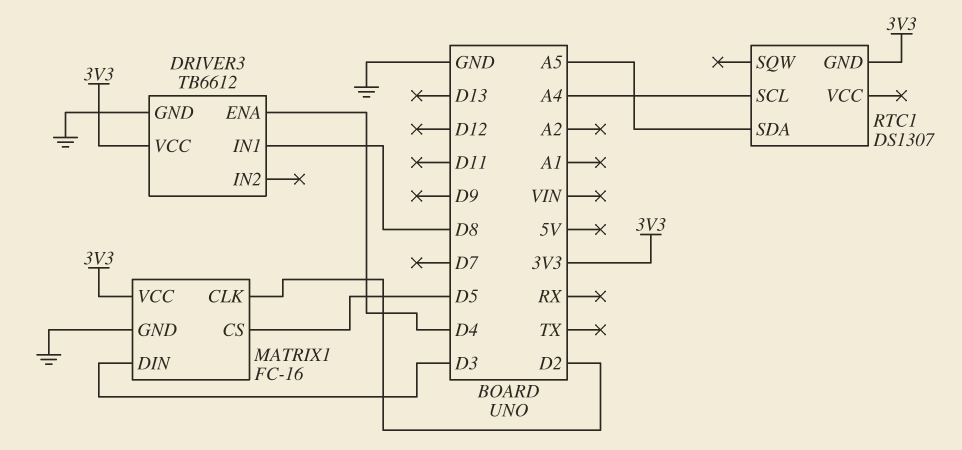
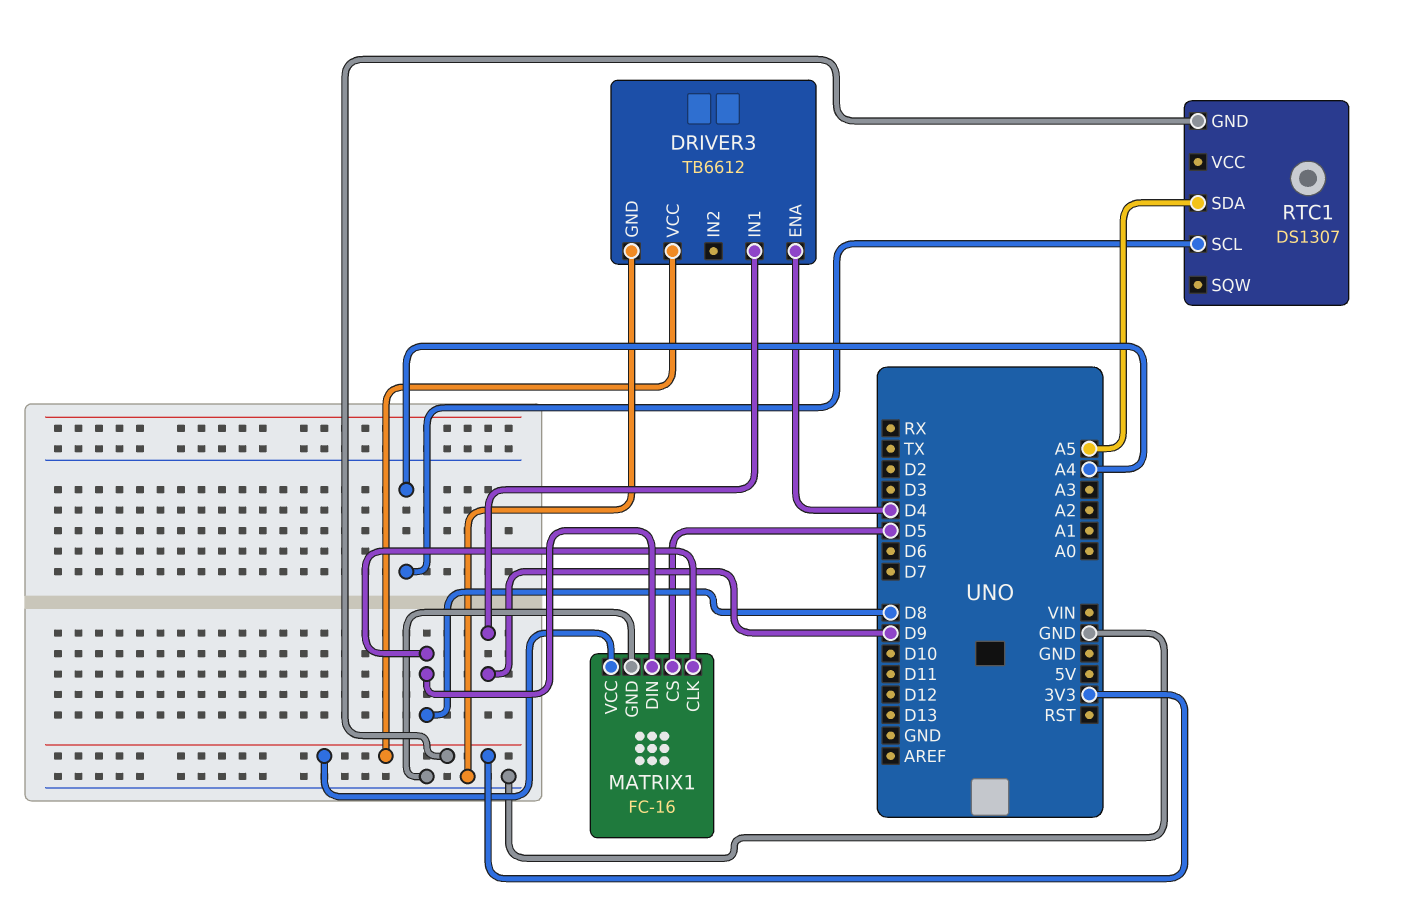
DRIVER3 pin IN1: D8 -> D9
MATRIX1 pin CLK: D2 -> D8
MATRIX1 pin DIN: D3 -> D8

